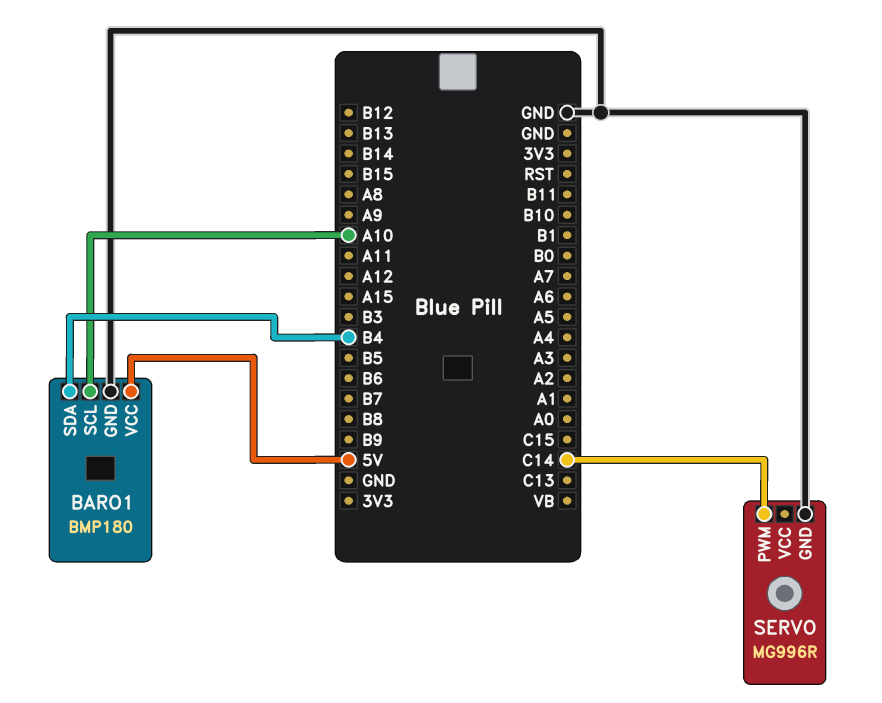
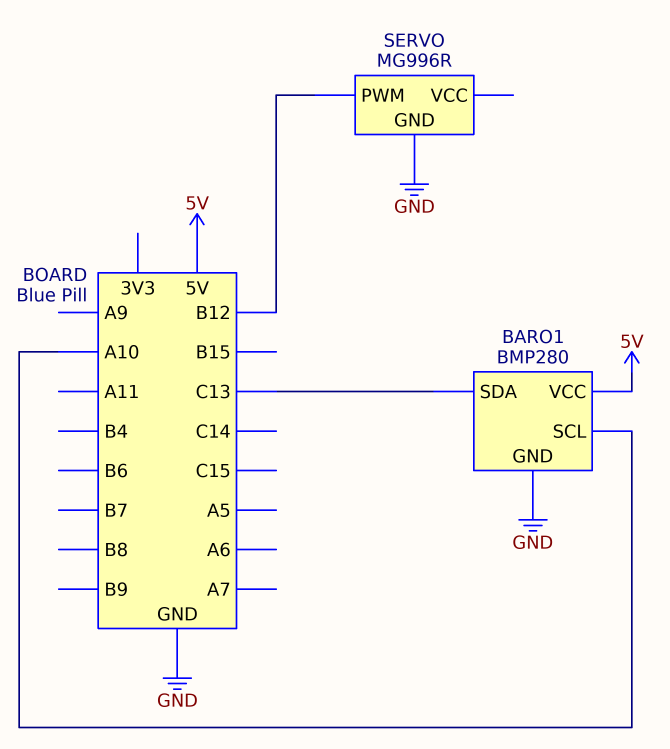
BARO1: BMP180 -> BMP280
BARO1 pin SDA: B4 -> C13
SERVO pin PWM: C14 -> B12

